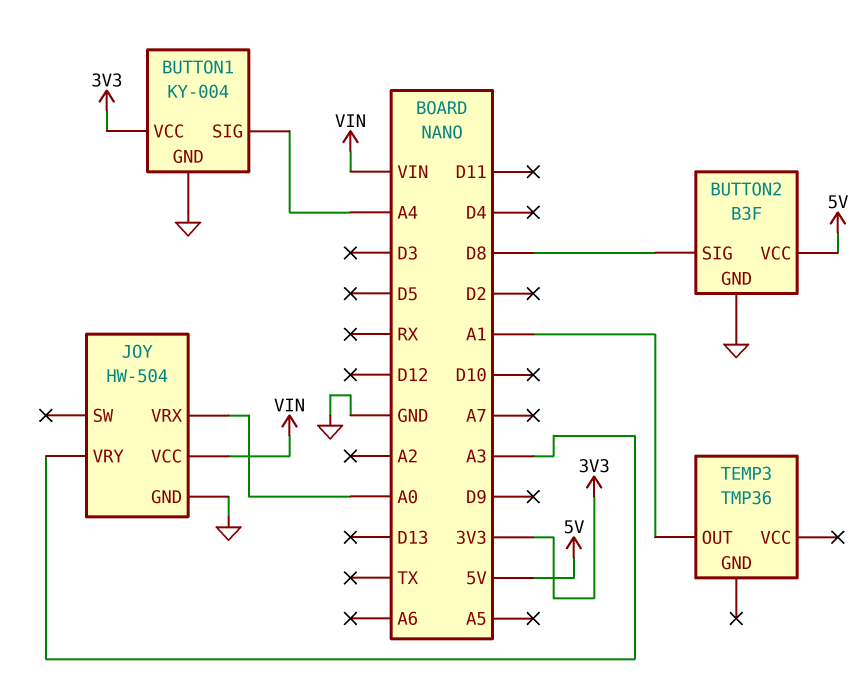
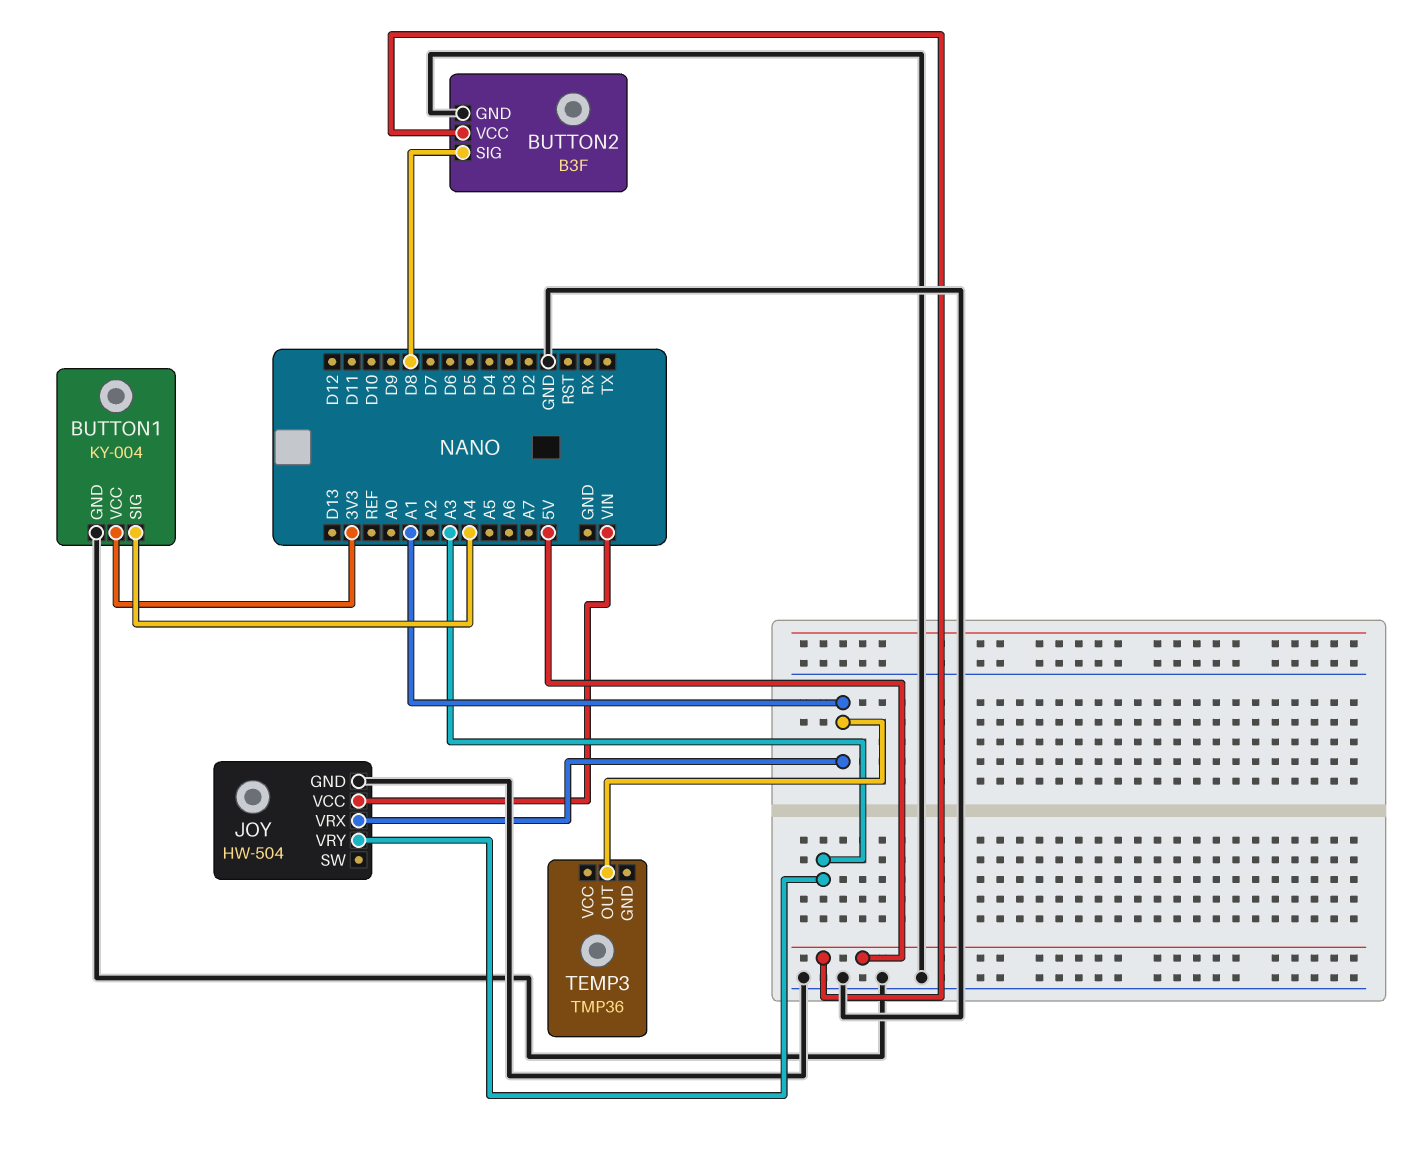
JOY pin VRX: A0 -> A1

